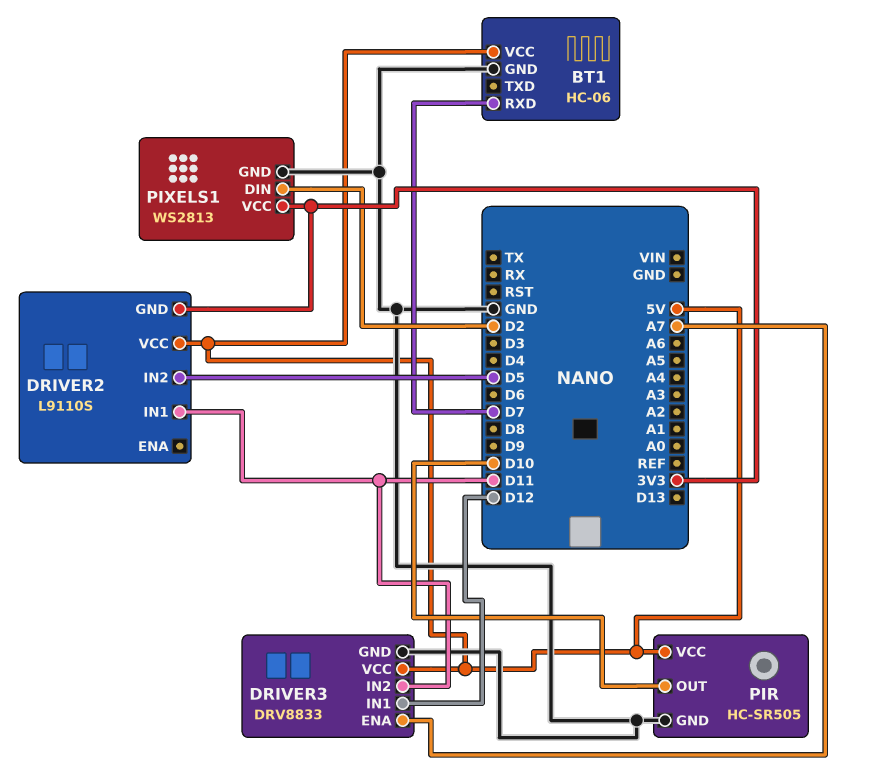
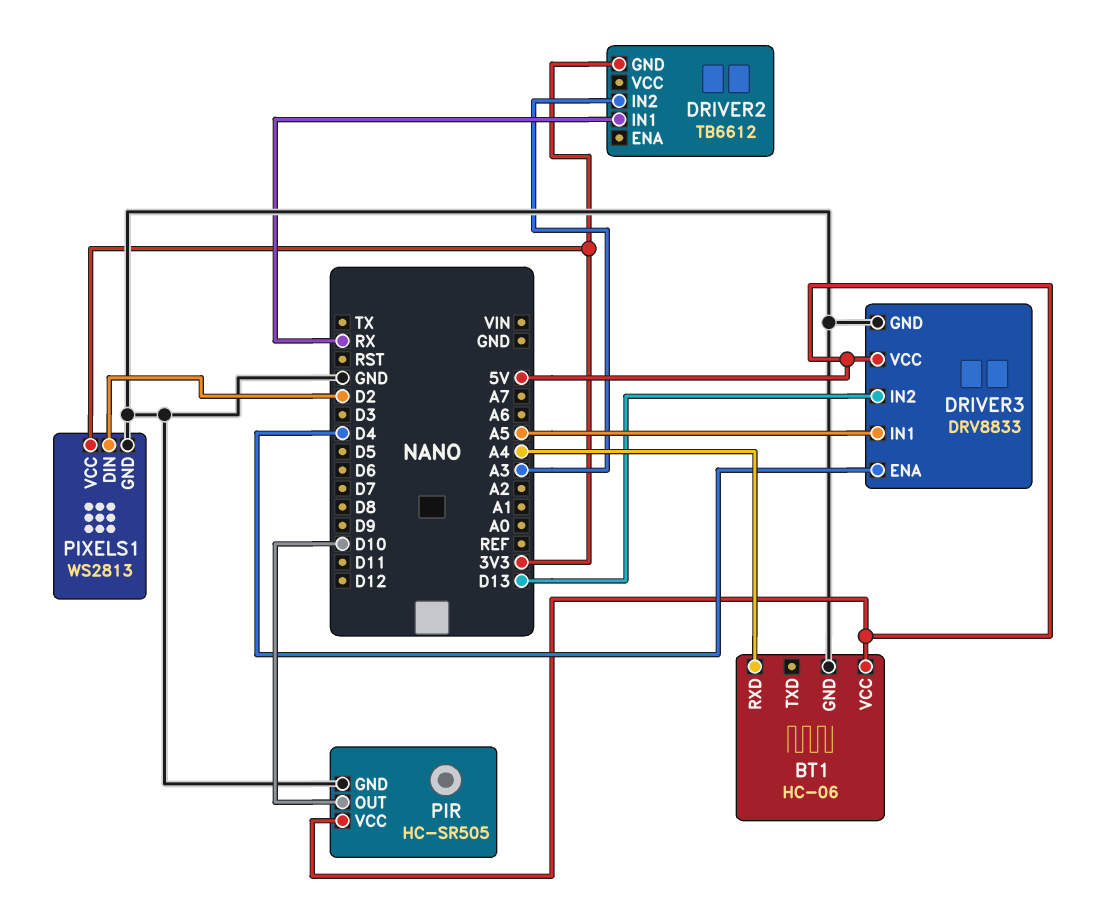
BT1 pin RXD: D7 -> A4
DRIVER2: L9110S -> TB6612
DRIVER2 pin IN1: D11 -> RX
DRIVER2 pin IN2: D5 -> A3
DRIVER2 pin VCC: 5V -> none
DRIVER3 pin ENA: A7 -> D4
DRIVER3 pin IN1: D12 -> A5
DRIVER3 pin IN2: D11 -> D13

